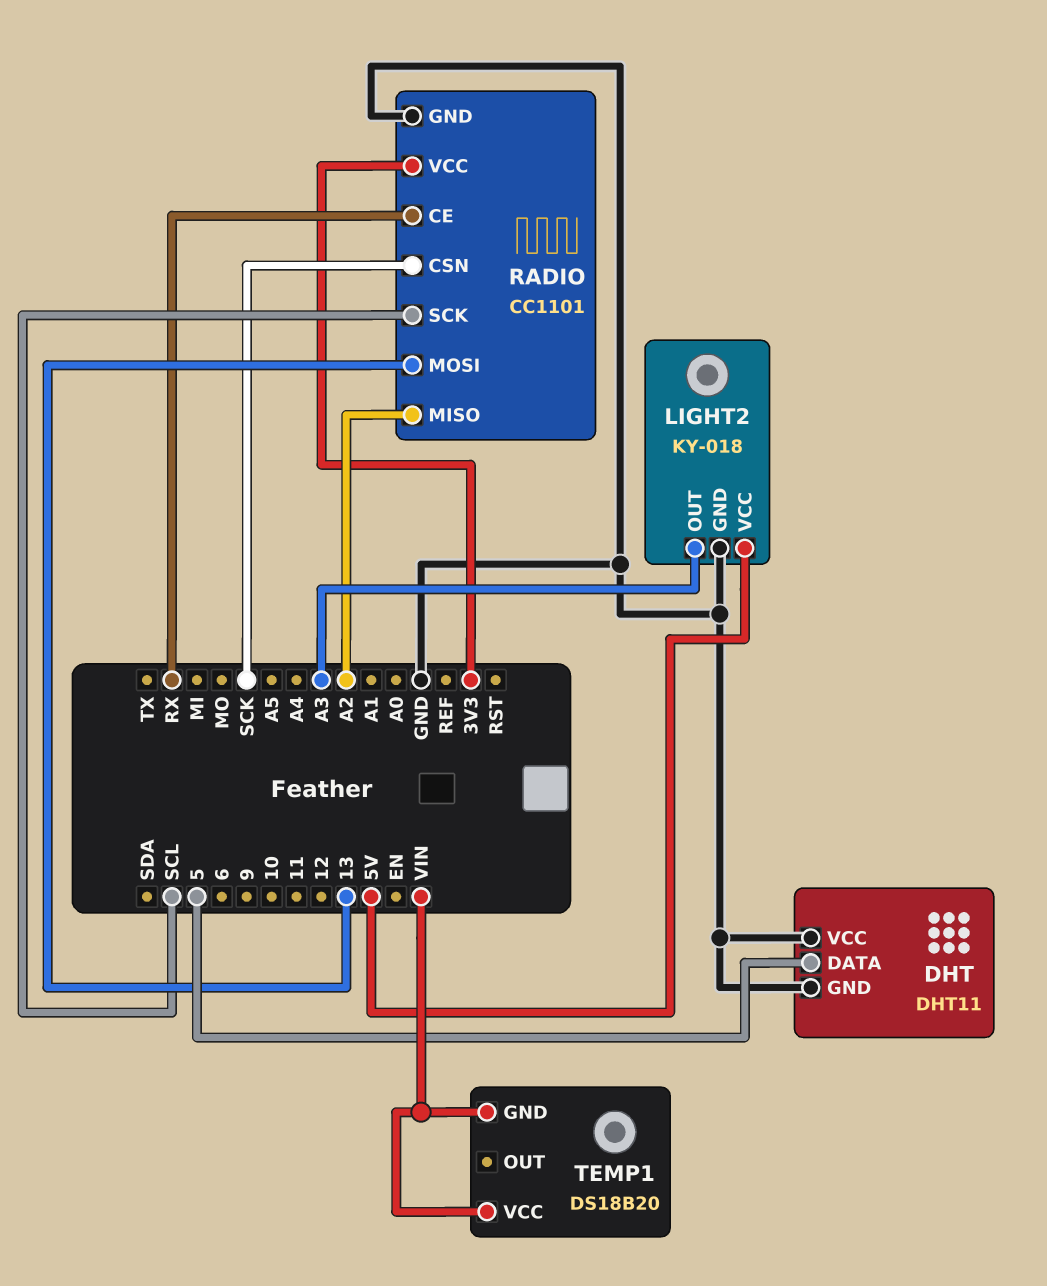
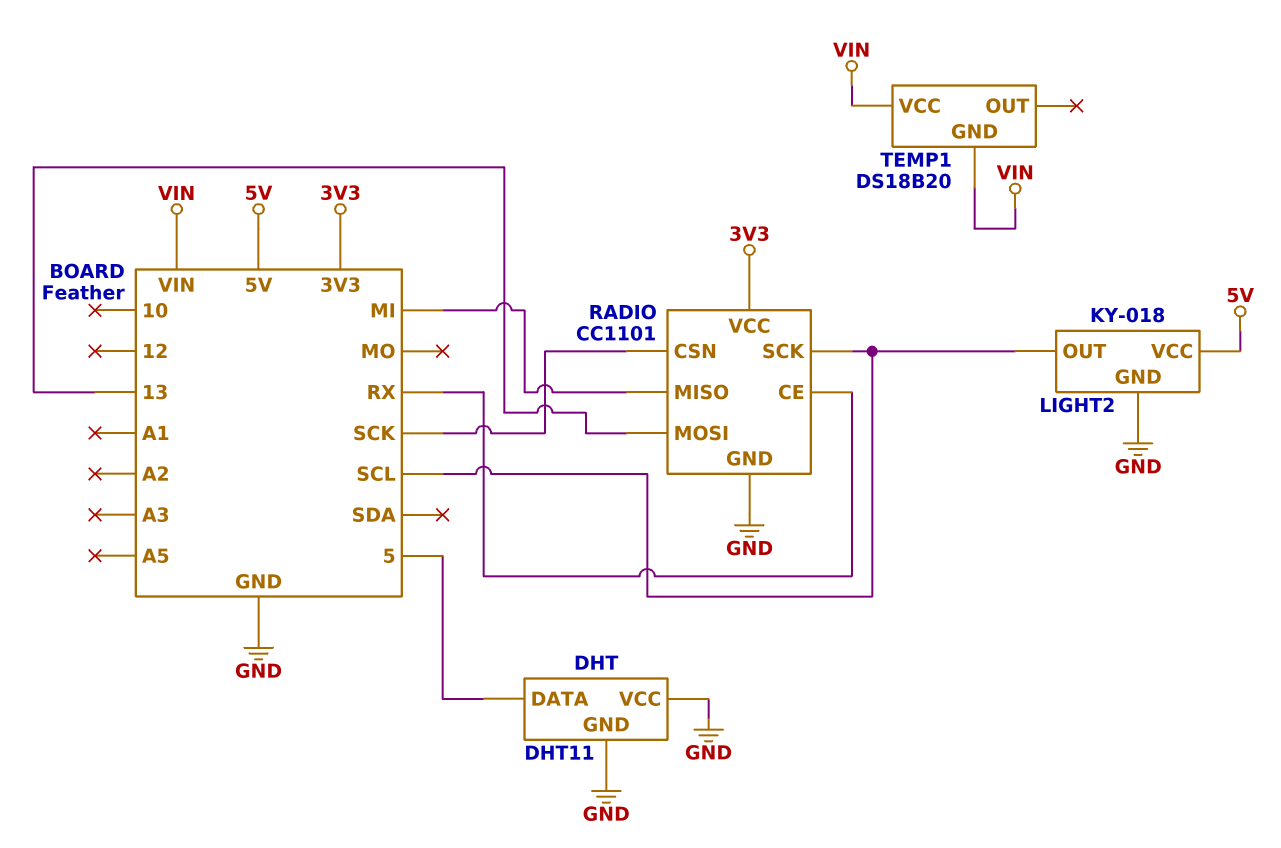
LIGHT2 pin OUT: A3 -> SCL
RADIO pin MISO: A2 -> MI

